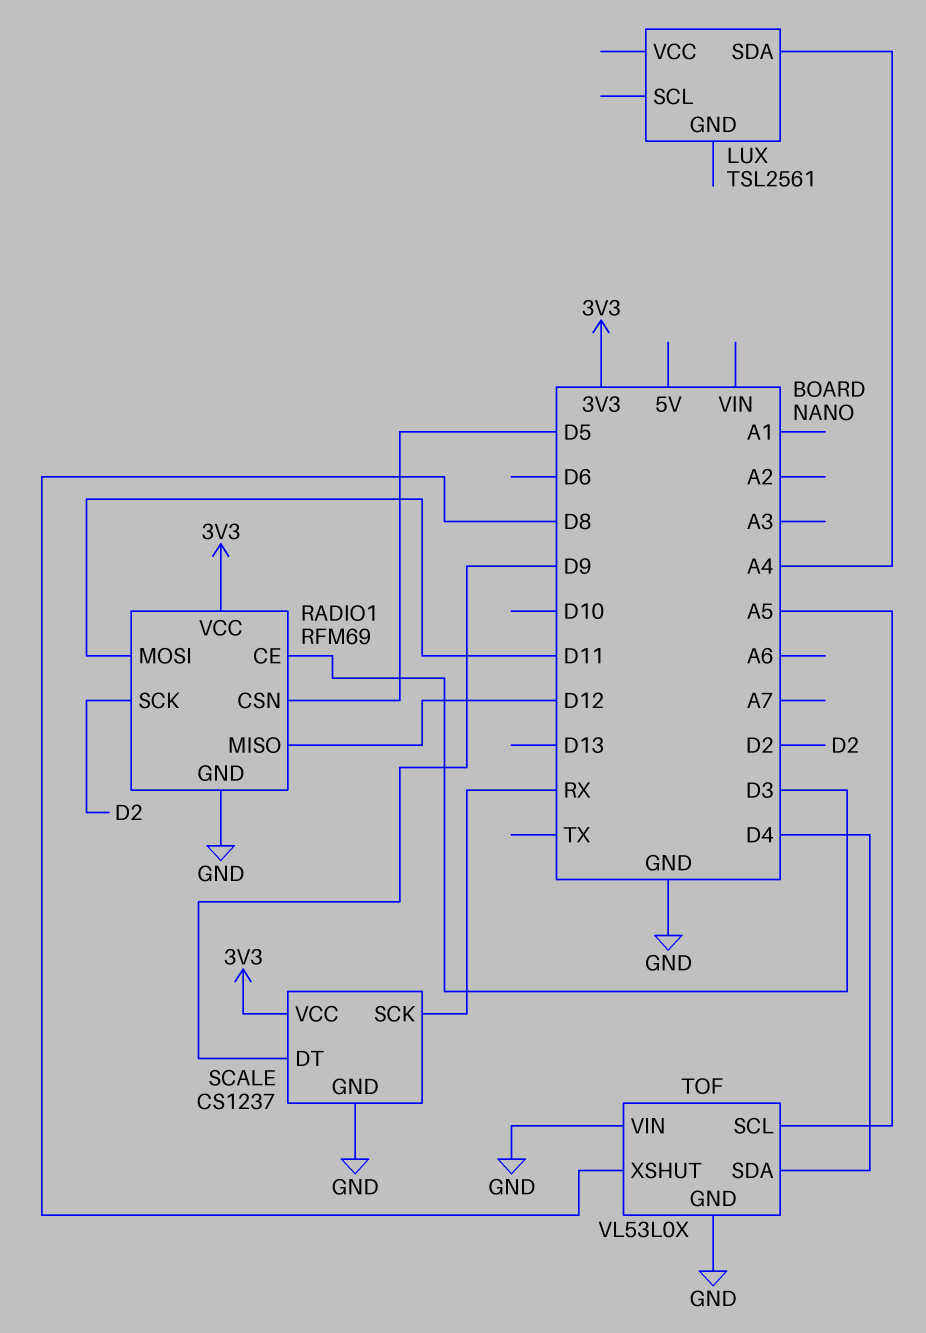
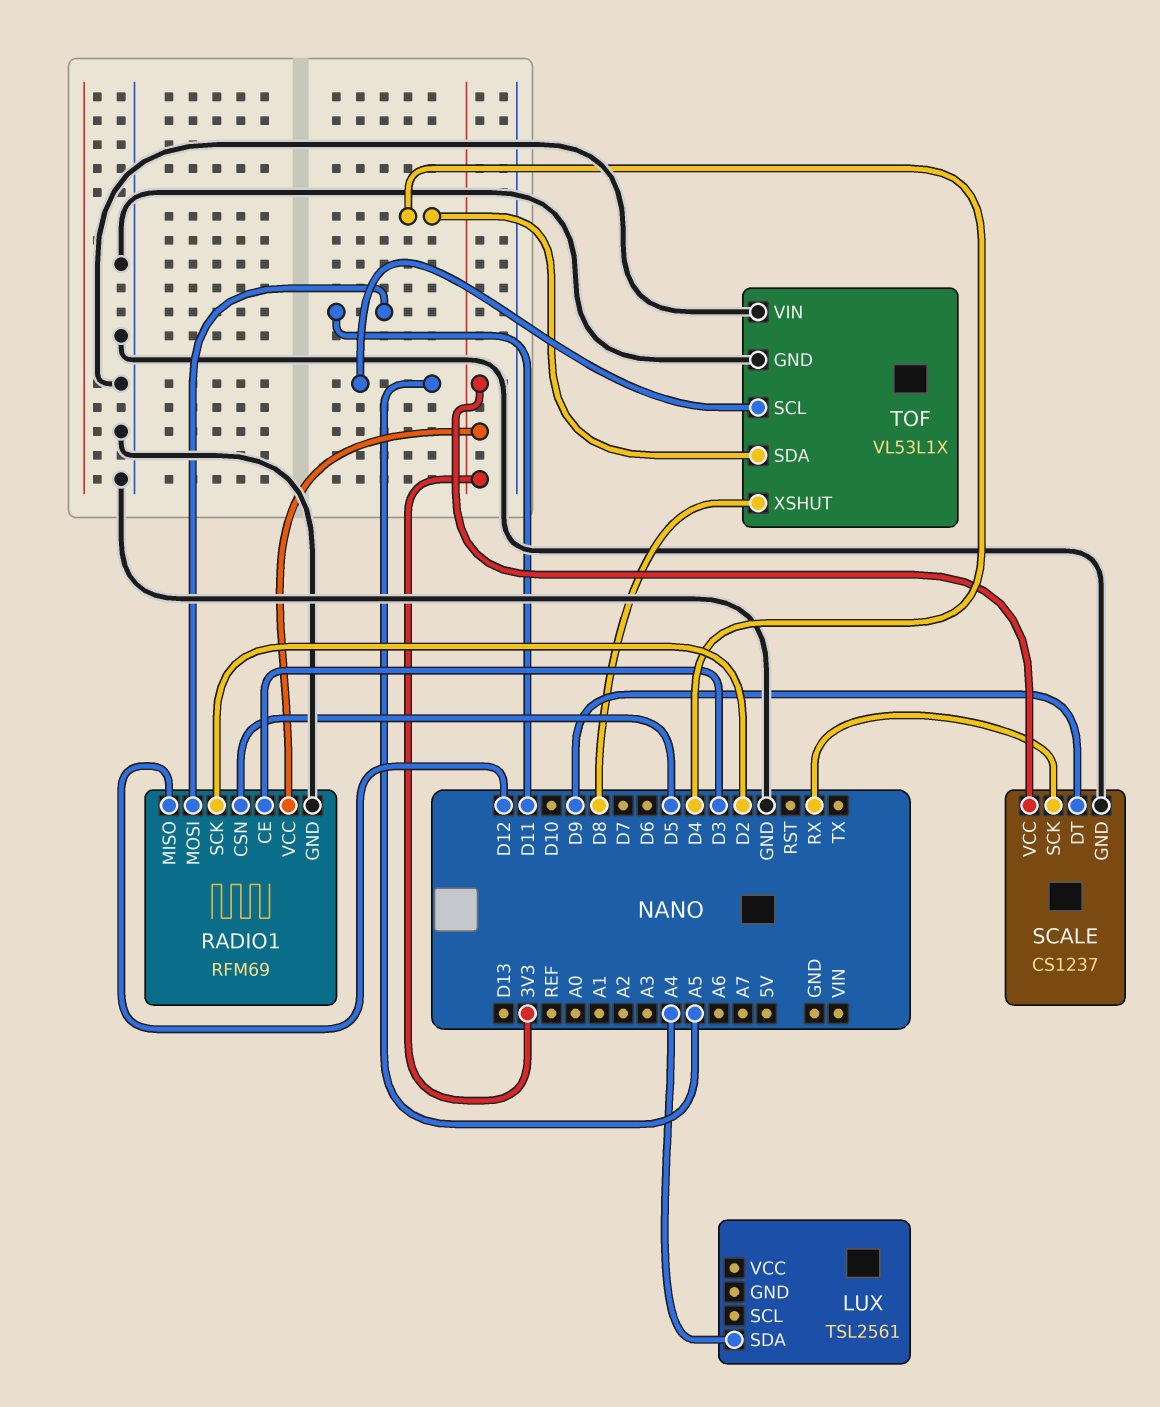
TOF: VL53L0X -> VL53L1X

